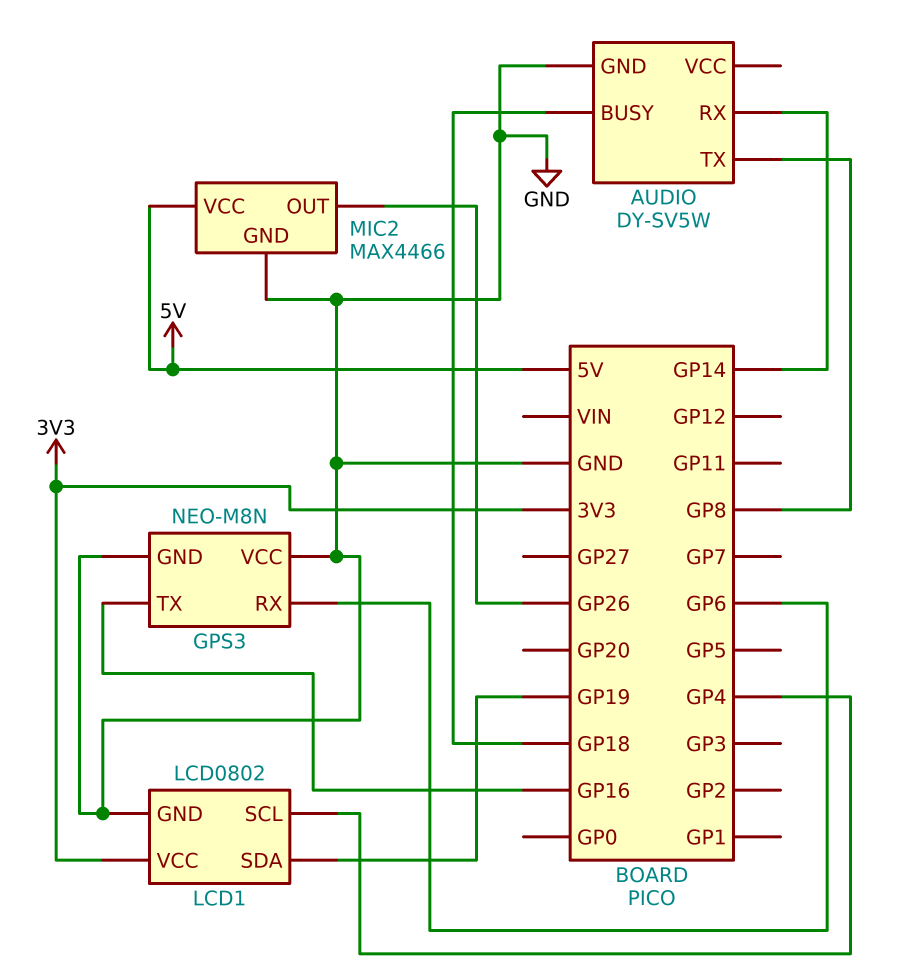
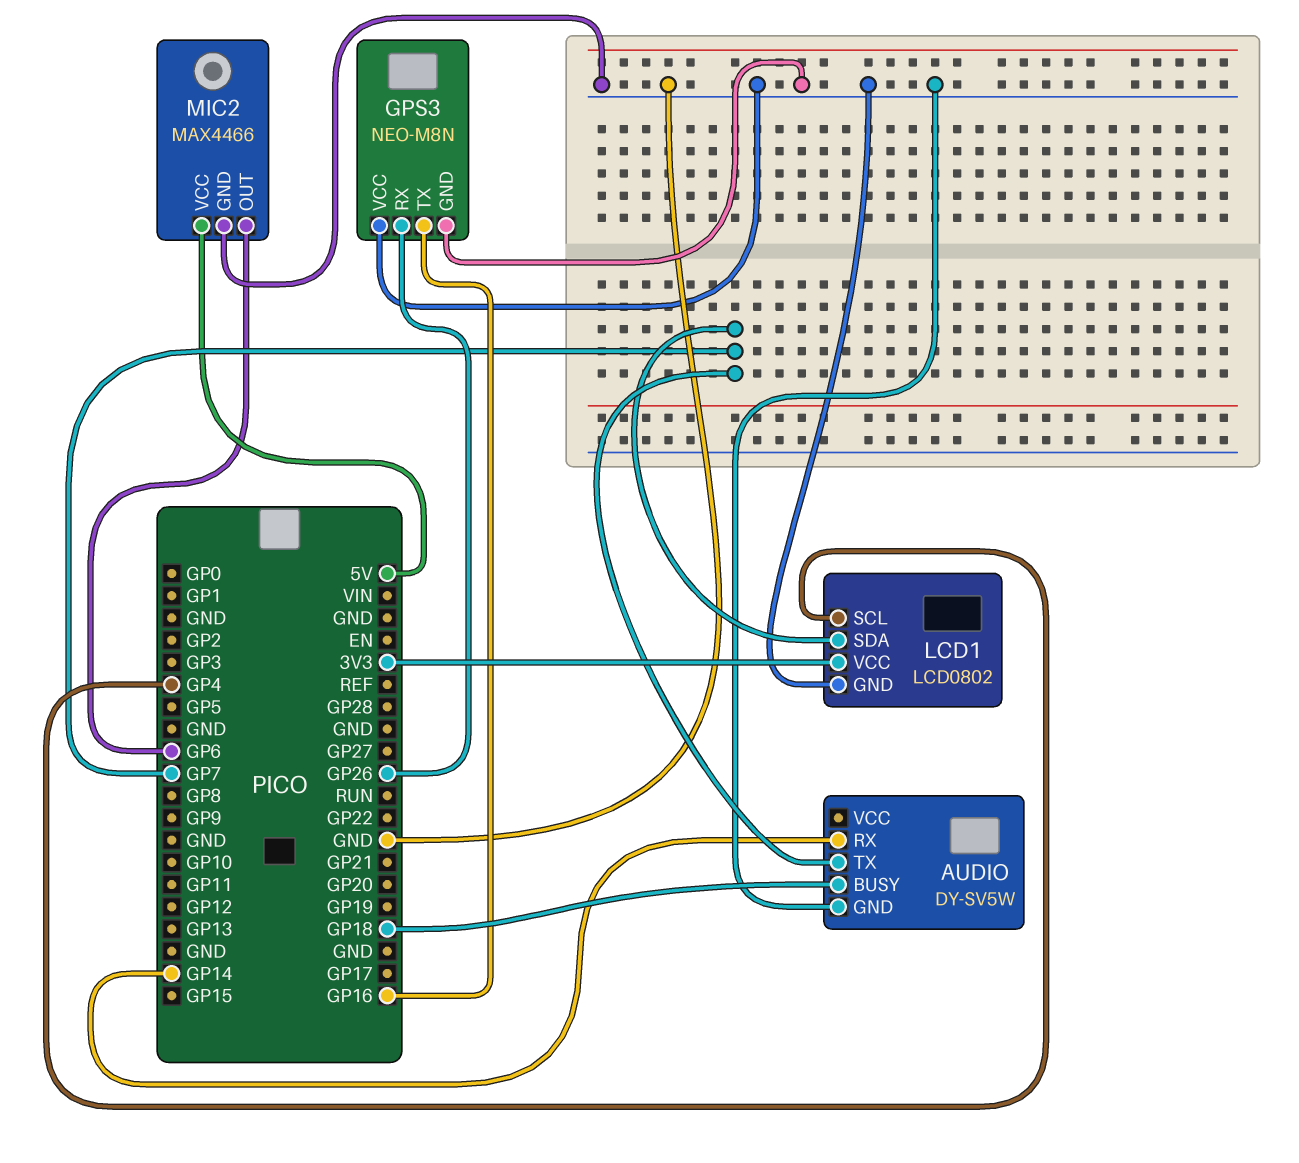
AUDIO pin TX: GP8 -> GP7
GPS3 pin RX: GP6 -> GP26
LCD1 pin SDA: GP19 -> GP7
MIC2 pin OUT: GP26 -> GP6

